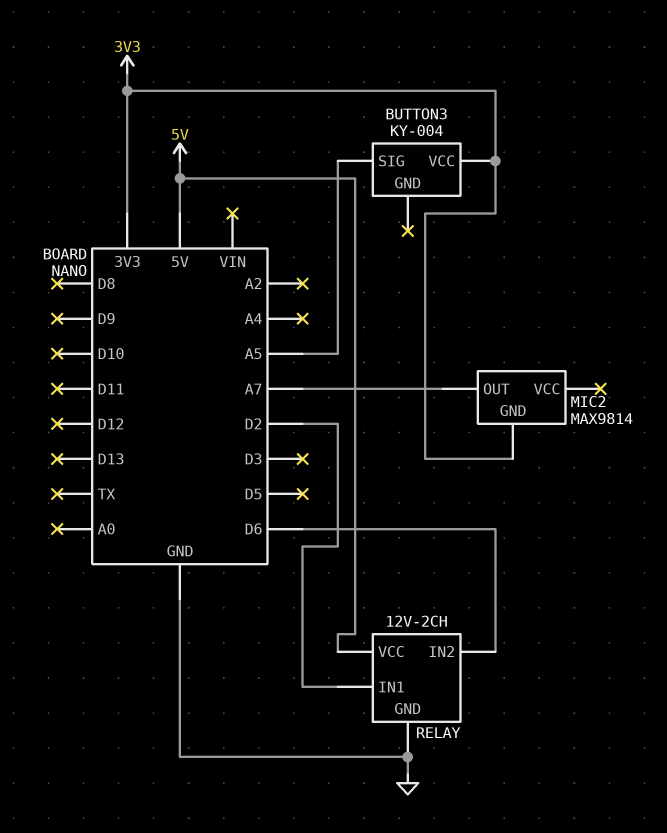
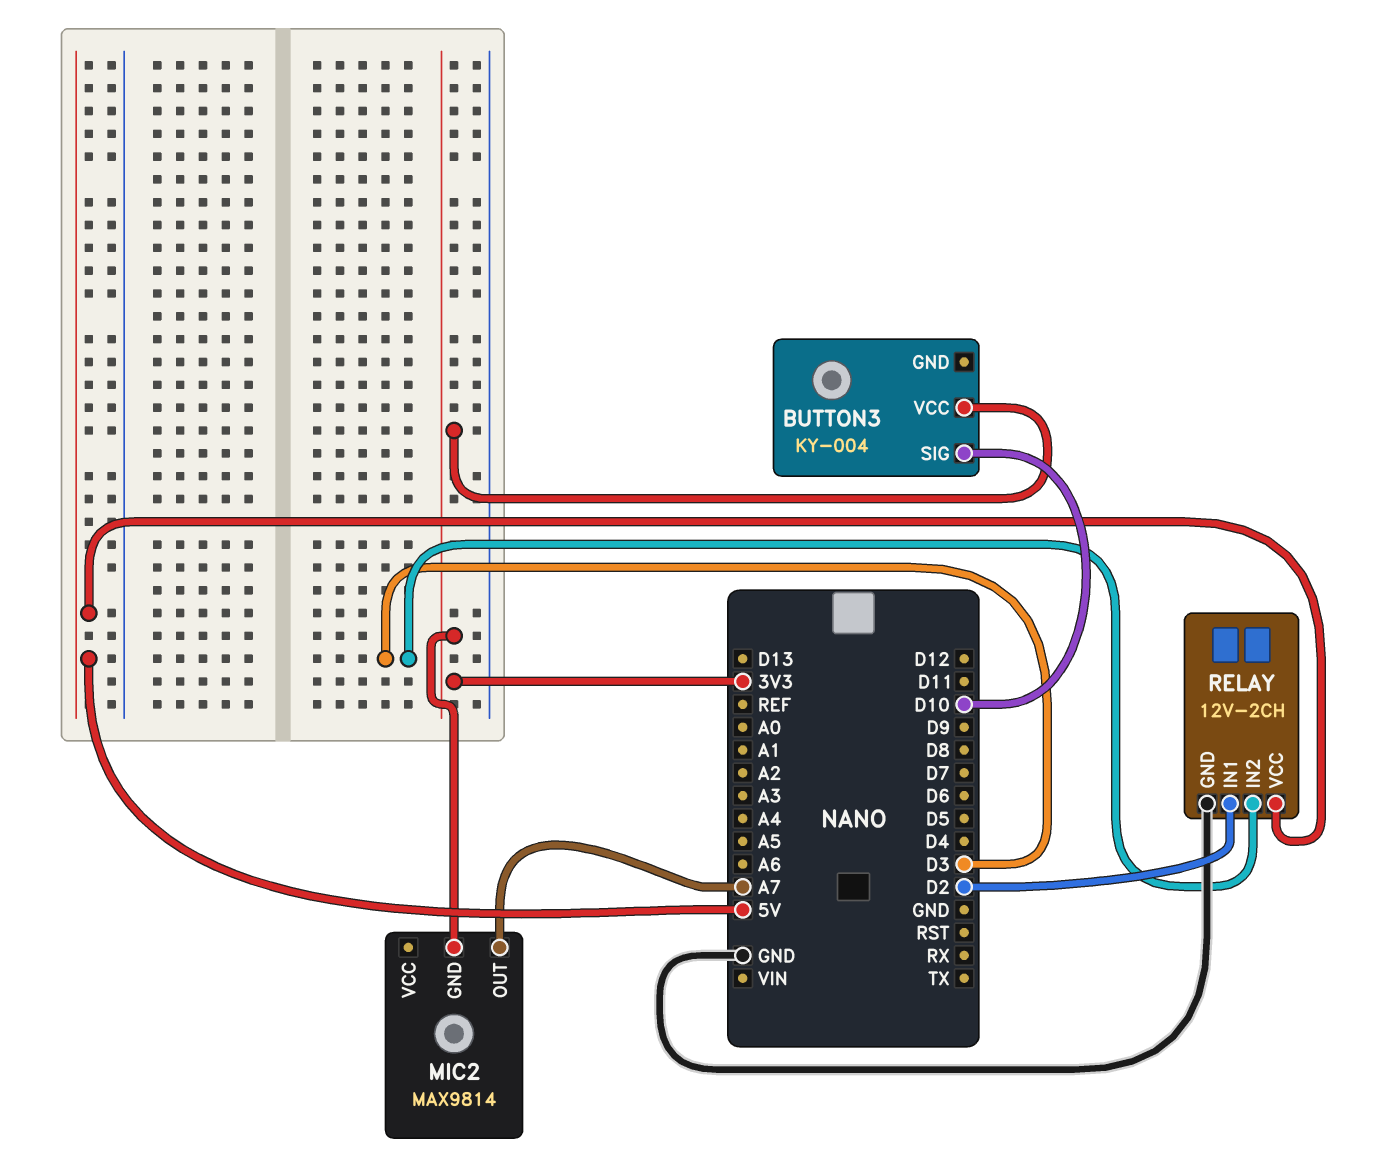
BUTTON3 pin SIG: A5 -> D10
RELAY pin IN2: D6 -> D3

